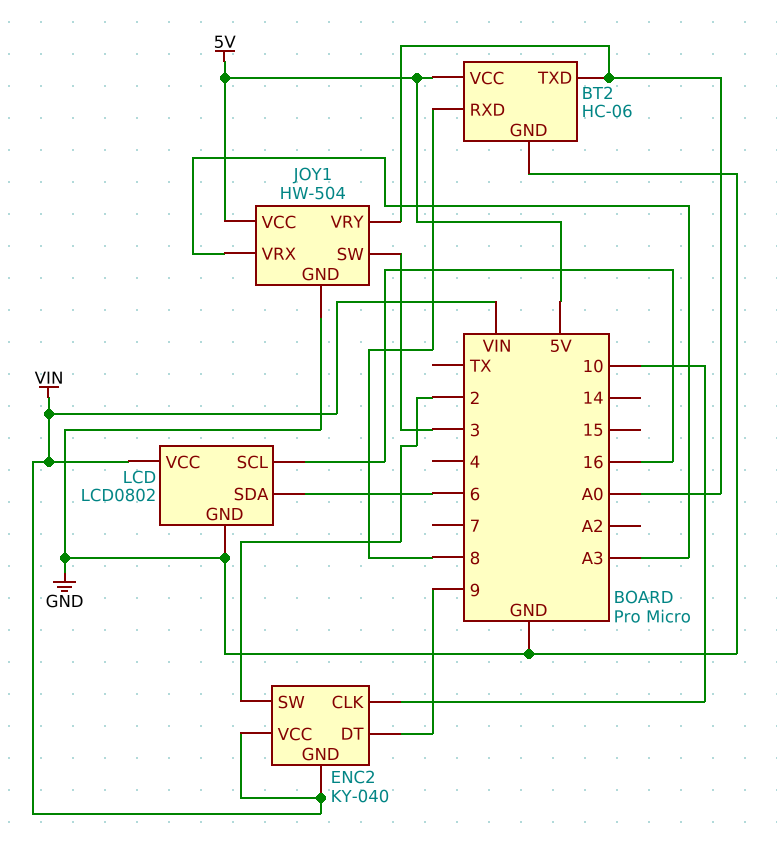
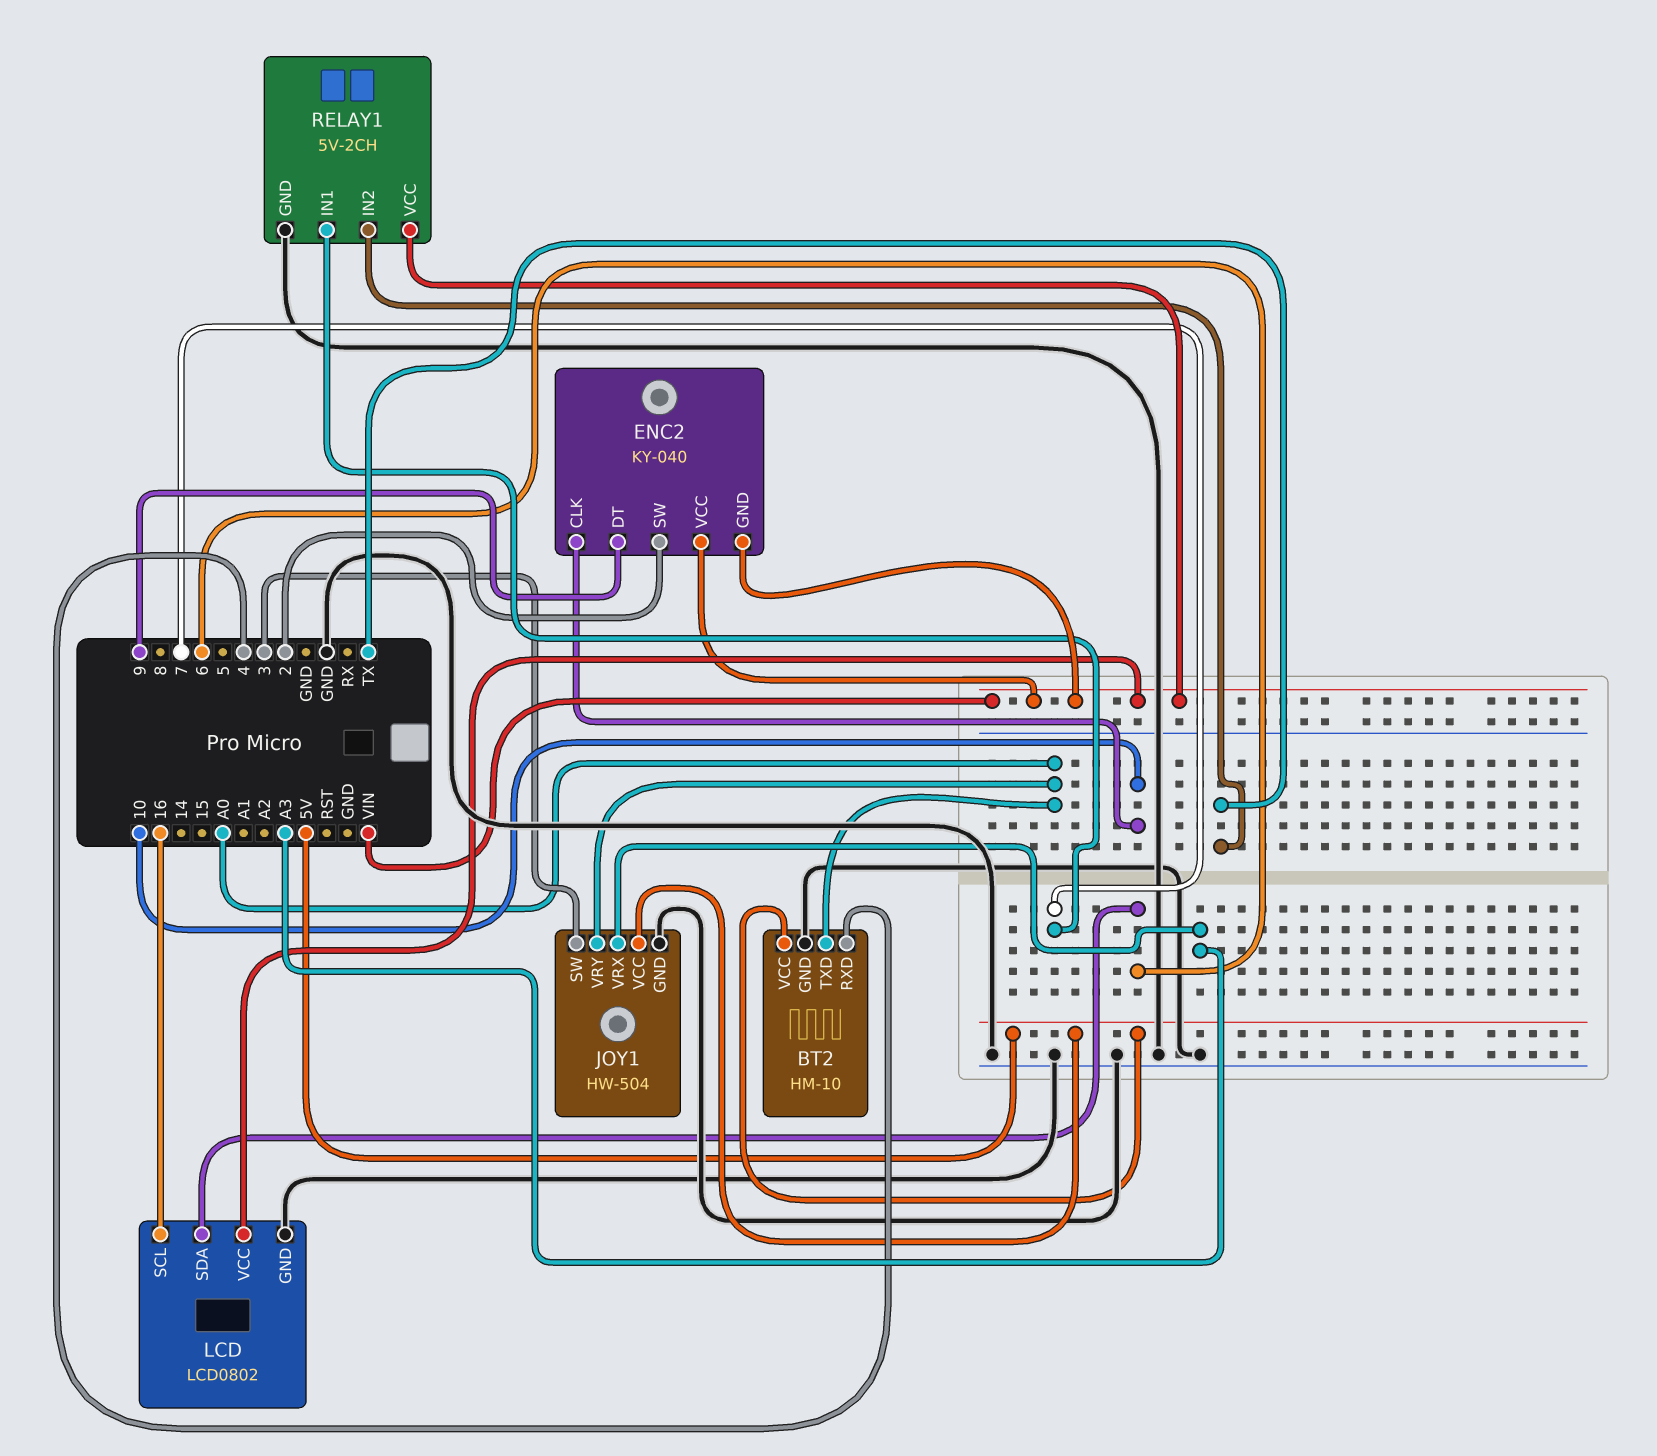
BT2: HC-06 -> HM-10
BT2 pin RXD: 8 -> 4
RELAY1: none -> 5V-2CH
RELAY1 pin GND: none -> GND
RELAY1 pin IN1: none -> 7
RELAY1 pin IN2: none -> TX
RELAY1 pin VCC: none -> VIN

